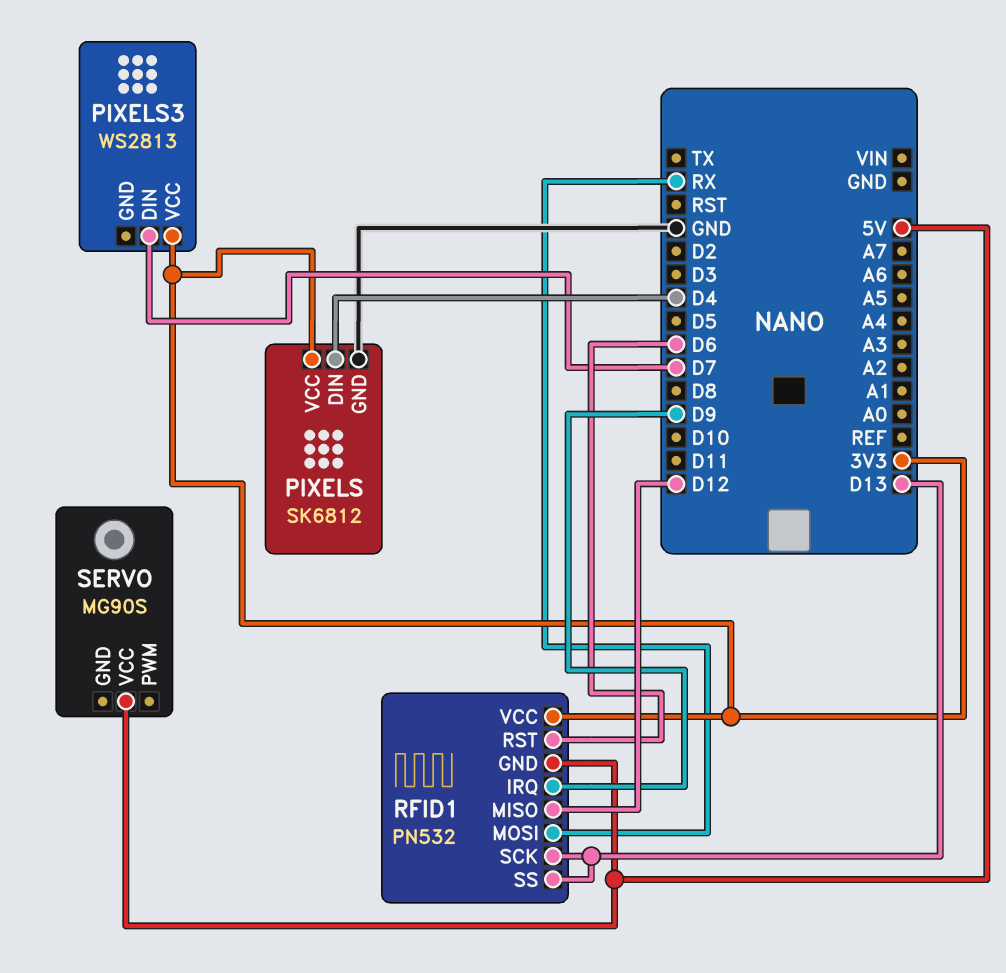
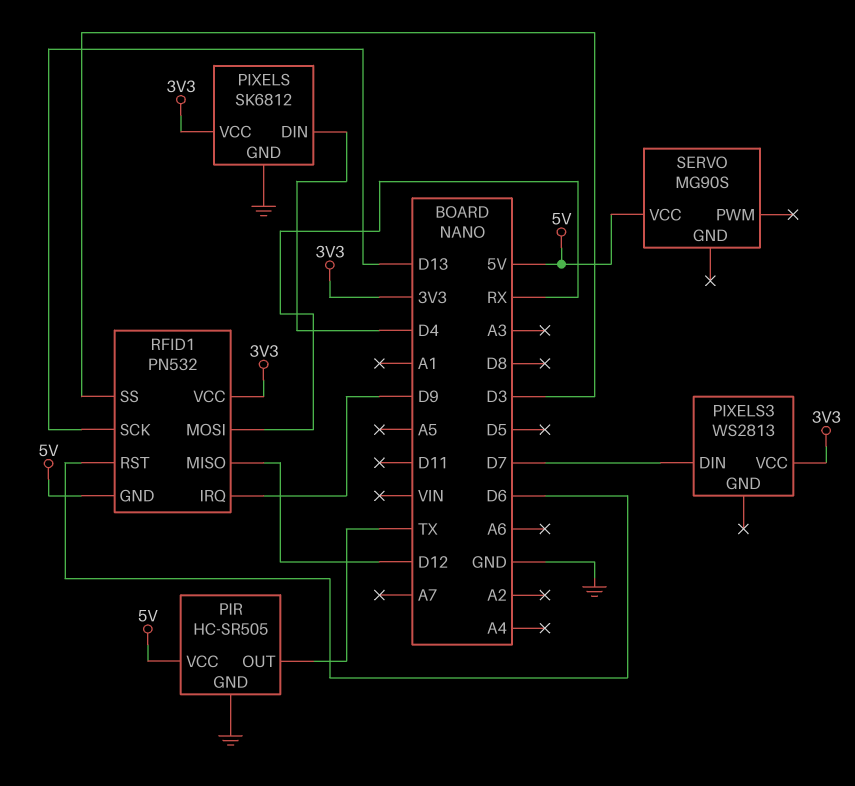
PIR: none -> HC-SR505
PIR pin GND: none -> GND
PIR pin OUT: none -> TX
PIR pin VCC: none -> 5V
RFID1 pin SS: D13 -> D3

